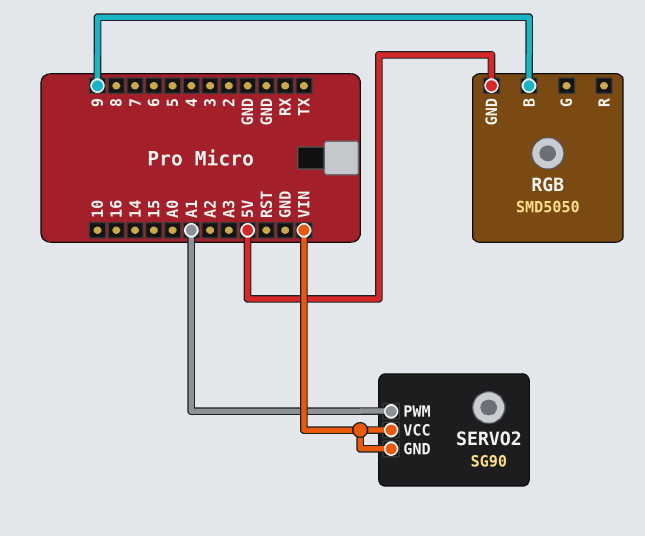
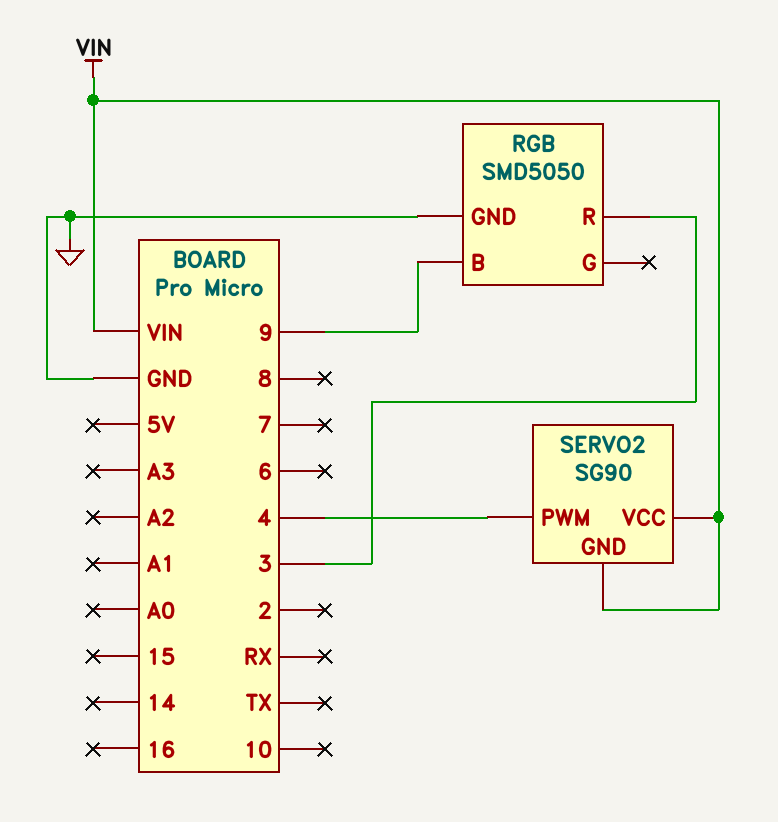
RGB pin GND: 5V -> GND
RGB pin R: none -> 3
SERVO2 pin PWM: A1 -> 4

